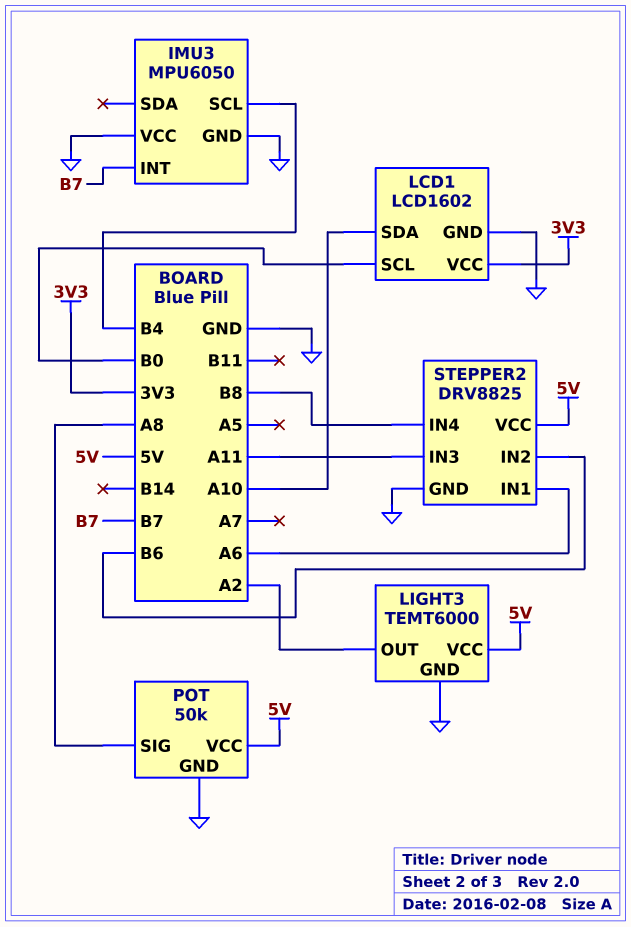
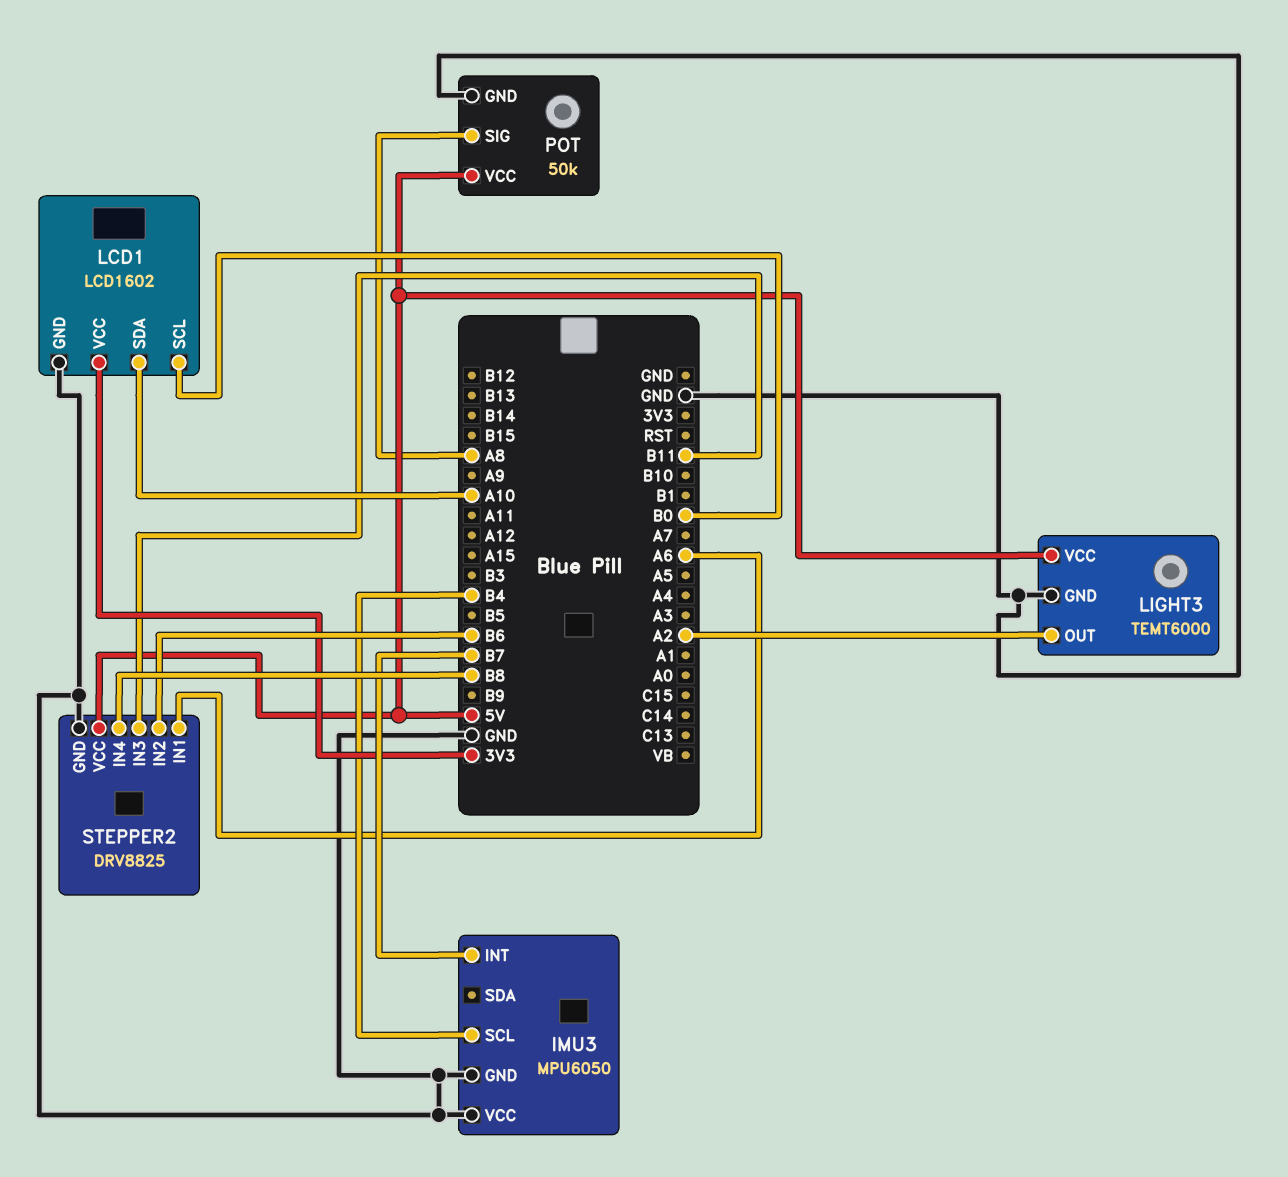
STEPPER2 pin IN3: A11 -> B11

